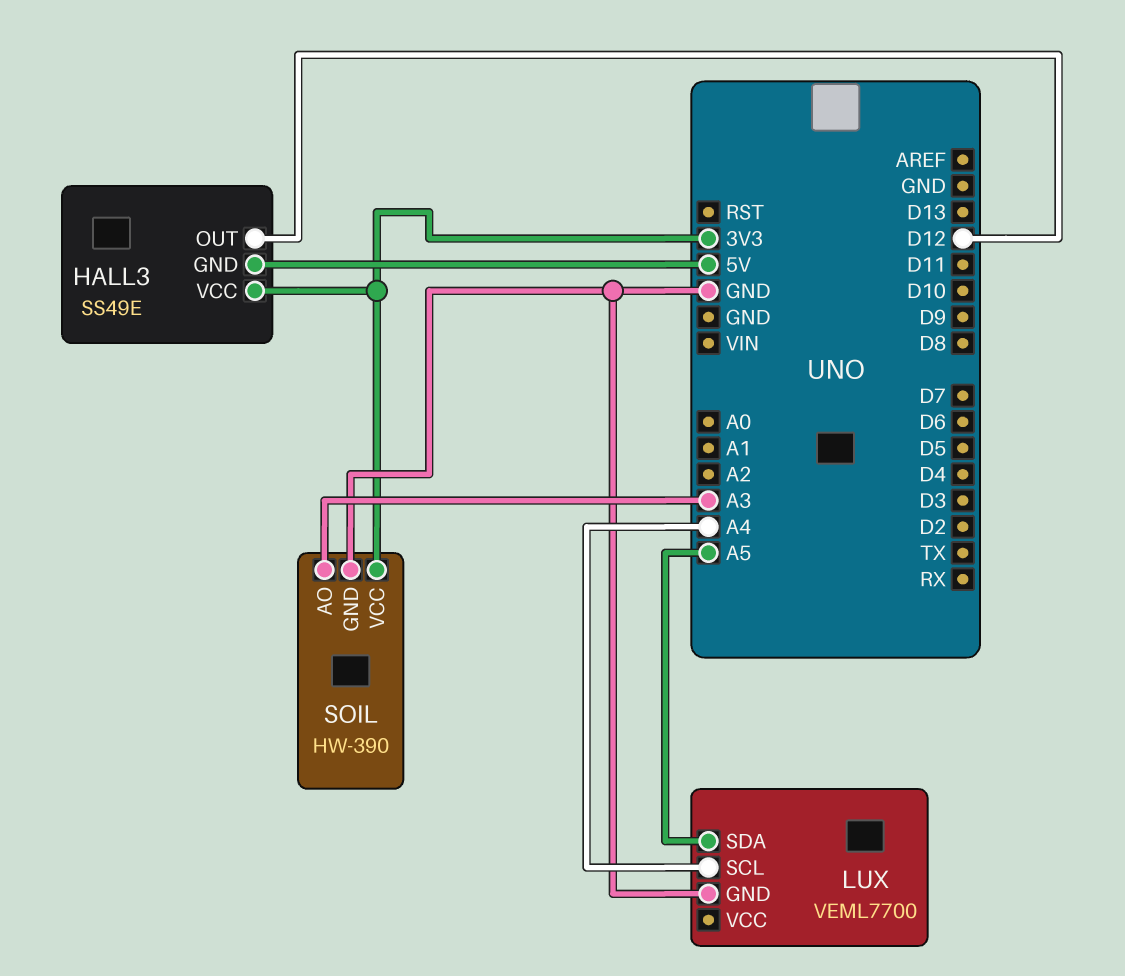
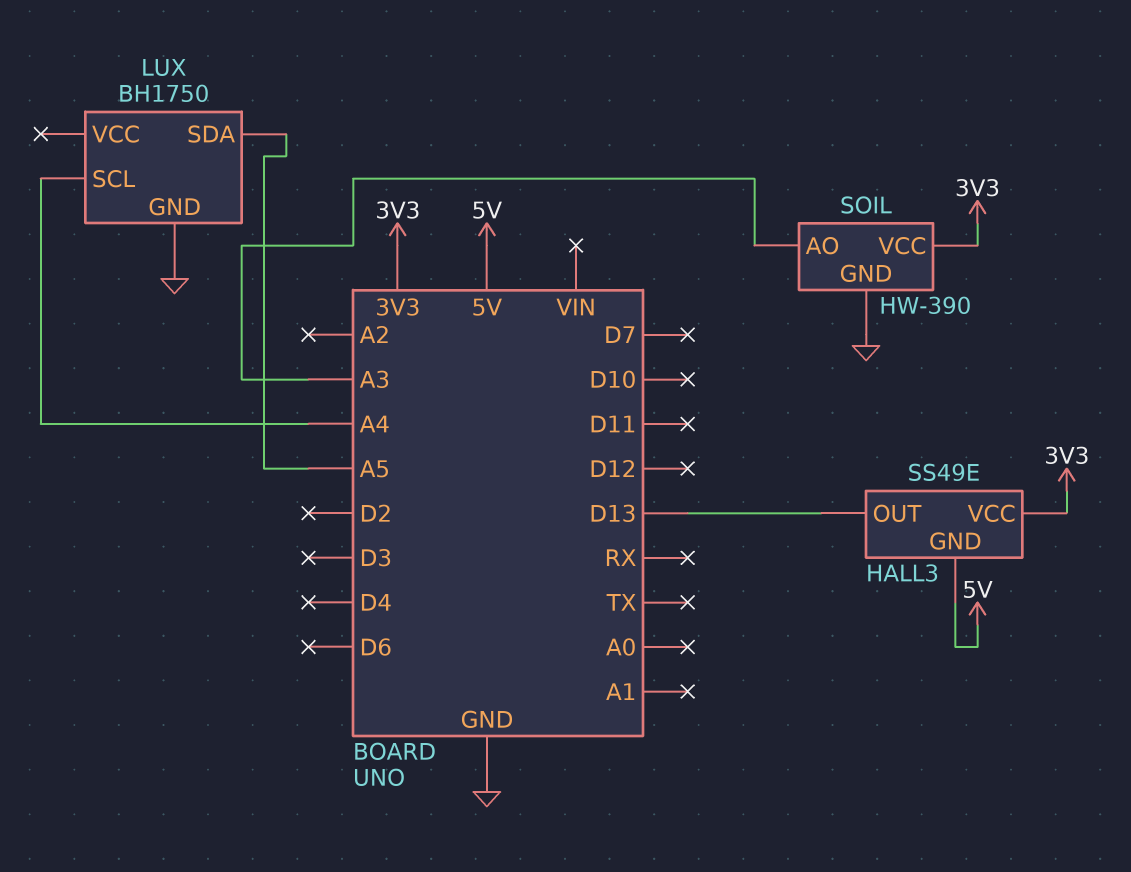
HALL3 pin OUT: D12 -> D13
LUX: VEML7700 -> BH1750

